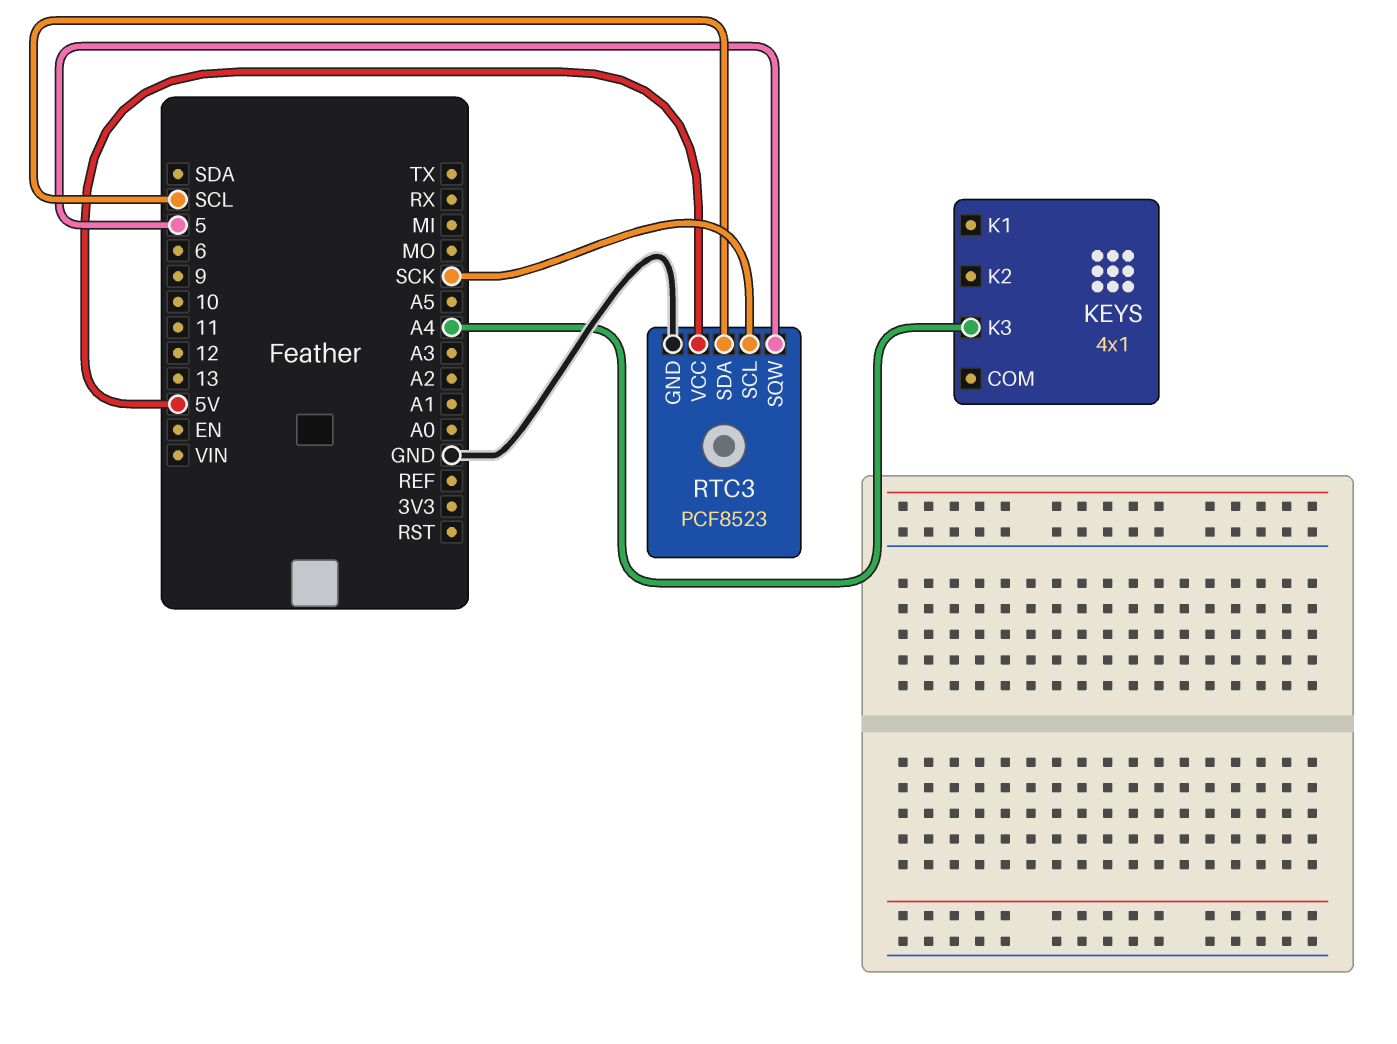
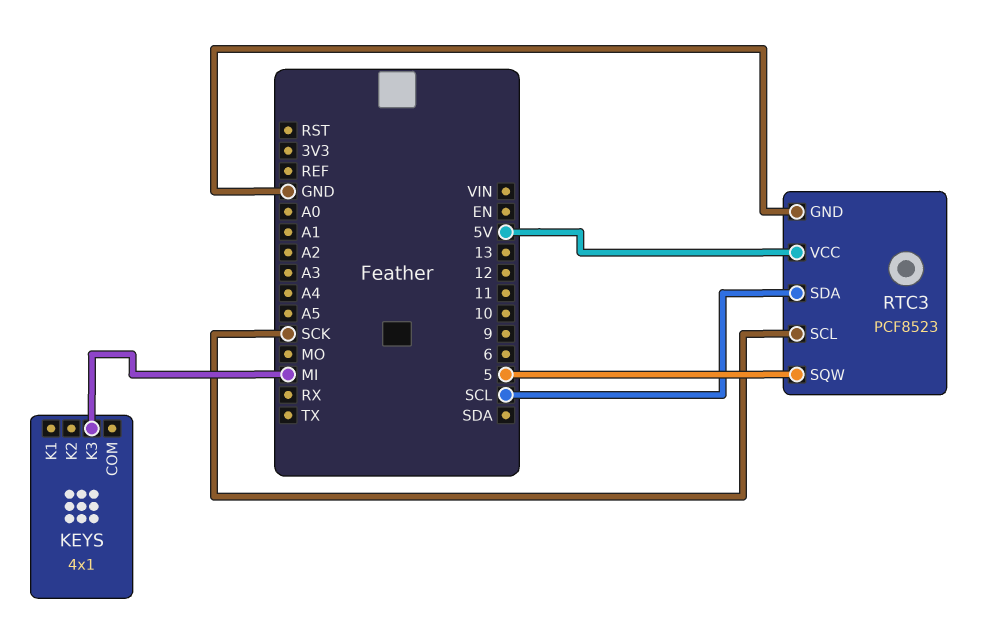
KEYS pin K3: A4 -> MI

